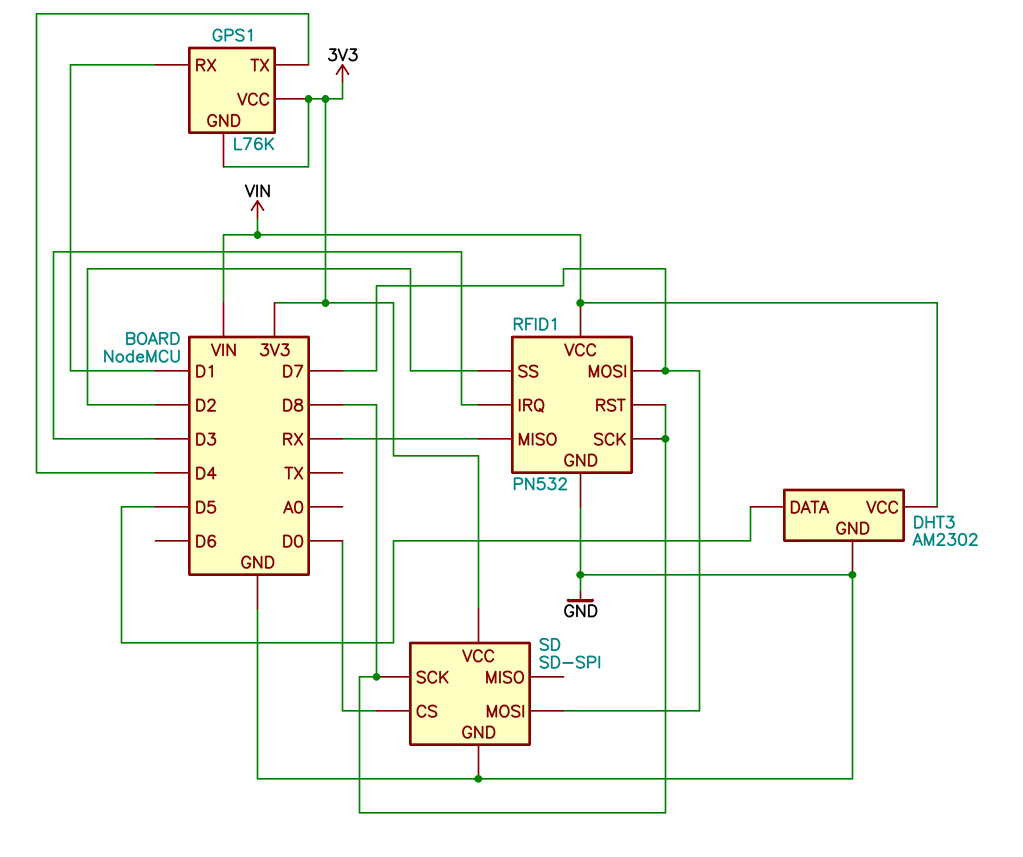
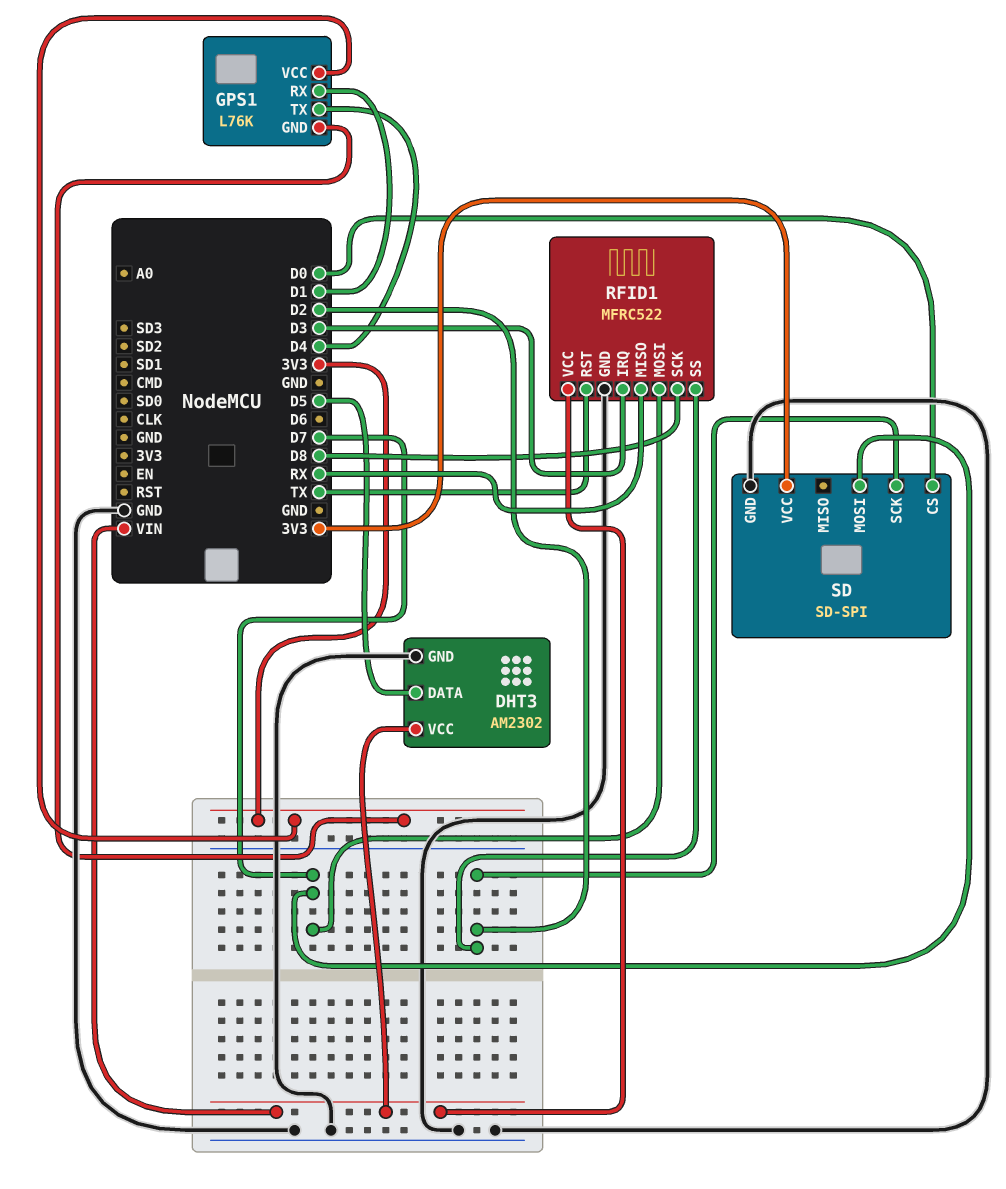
RFID1: PN532 -> MFRC522
RFID1 pin RST: D8 -> TX
SD pin SCK: D8 -> D2

